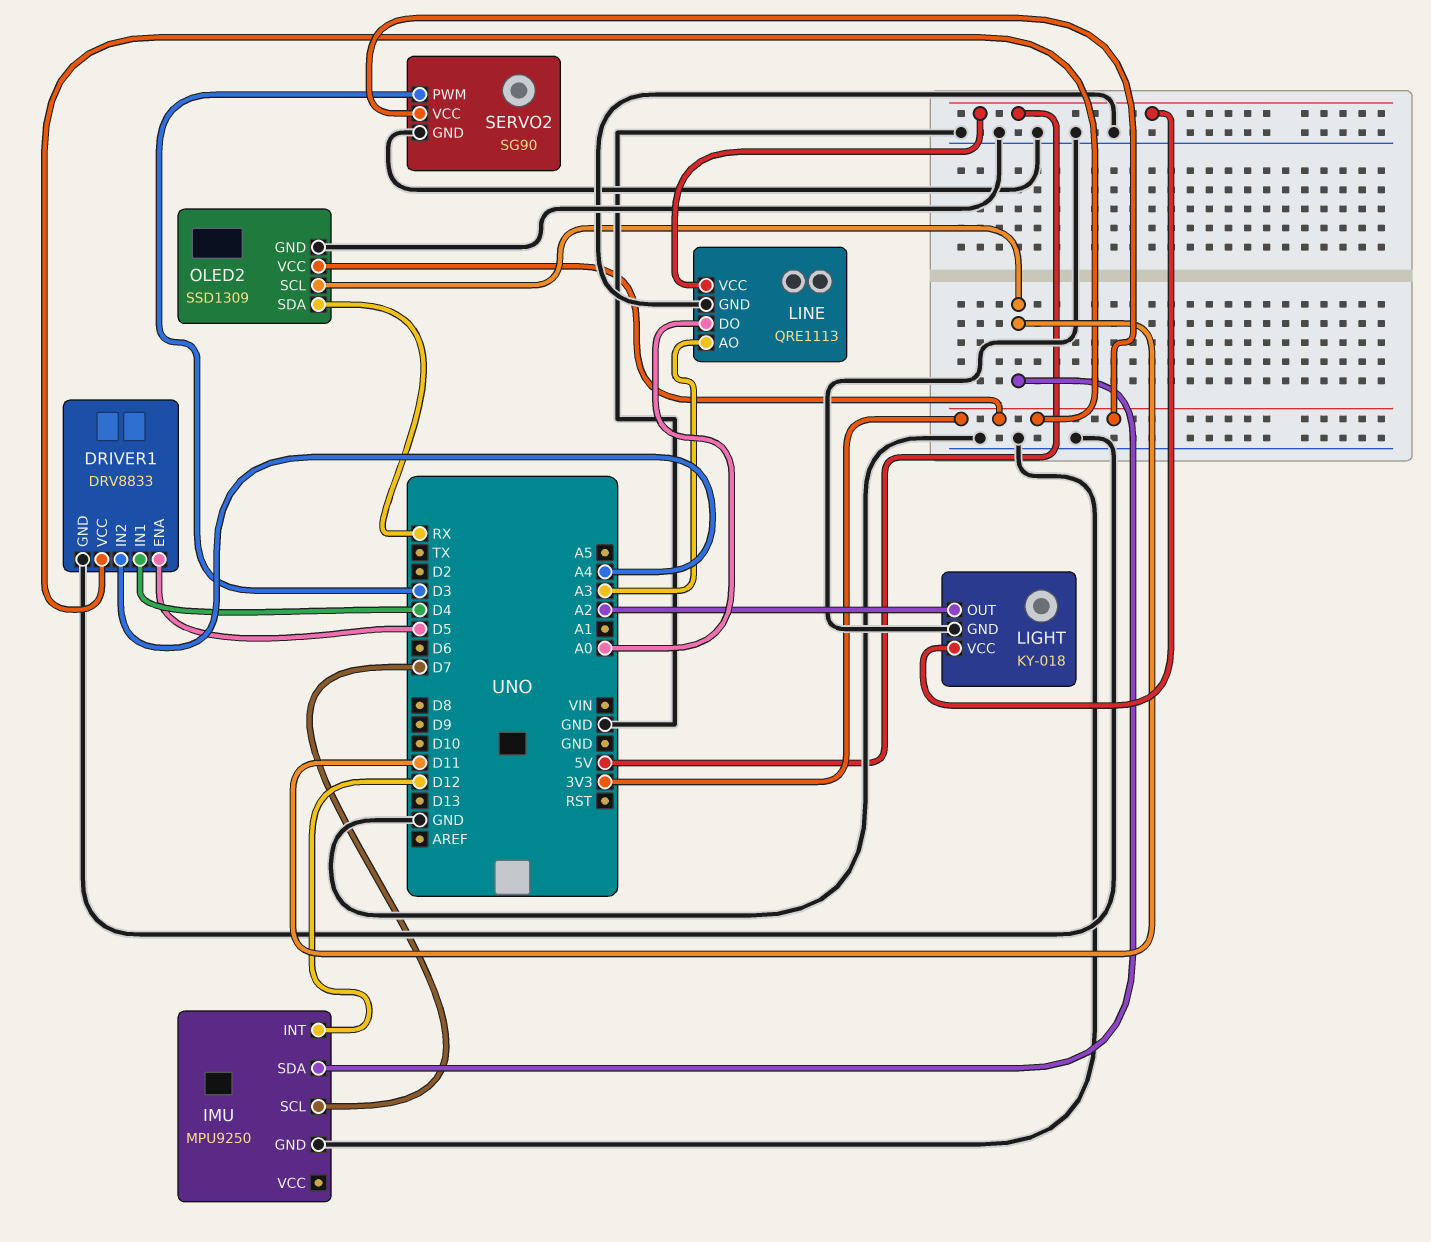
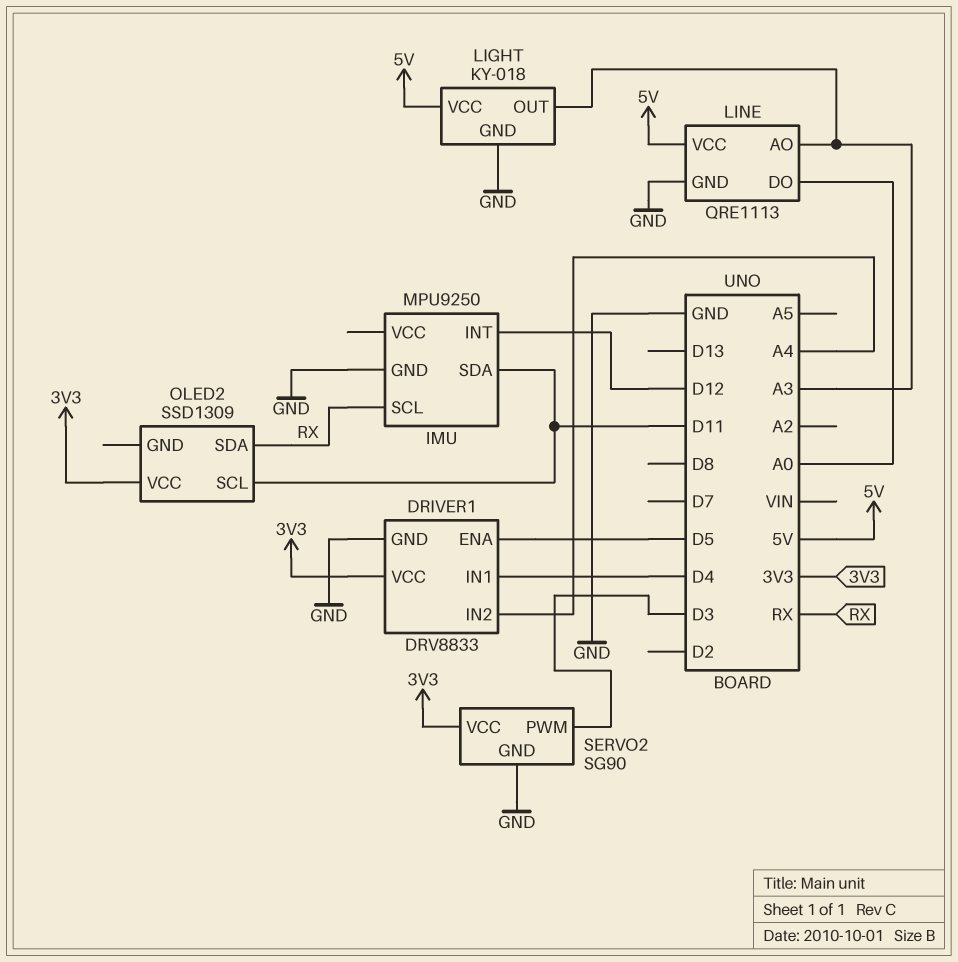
IMU pin SCL: D7 -> RX
LIGHT pin OUT: A2 -> A3
OLED2 pin GND: GND -> none

